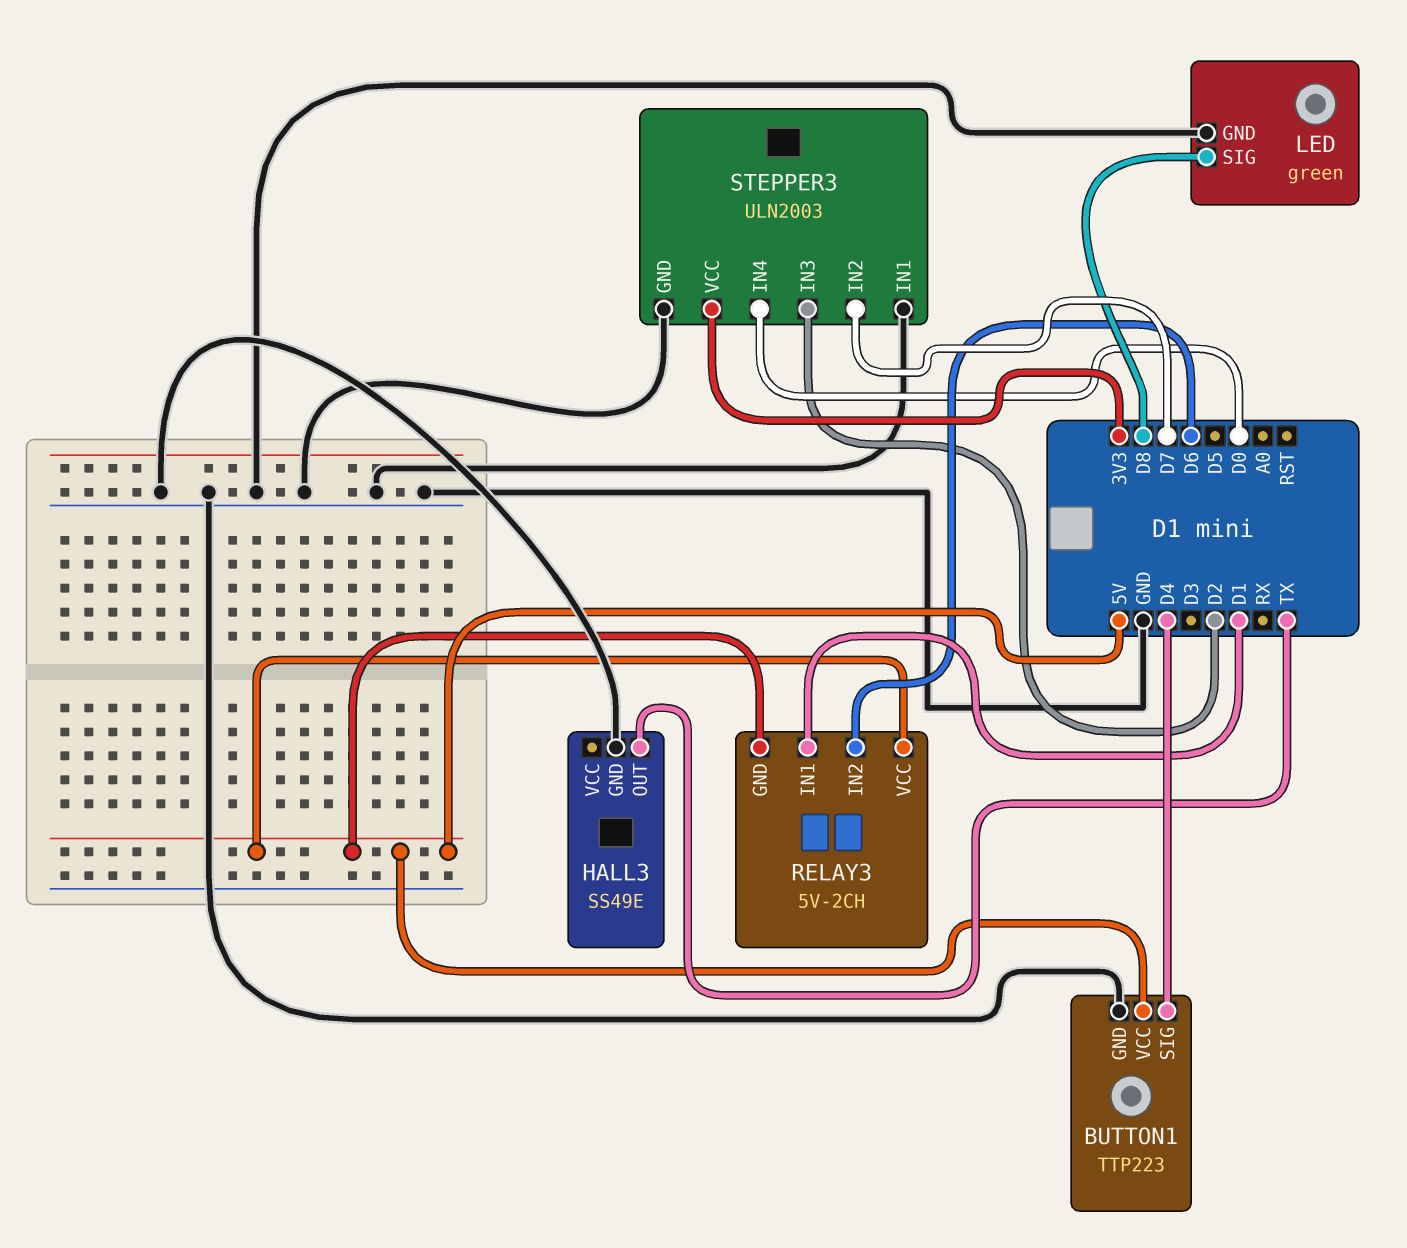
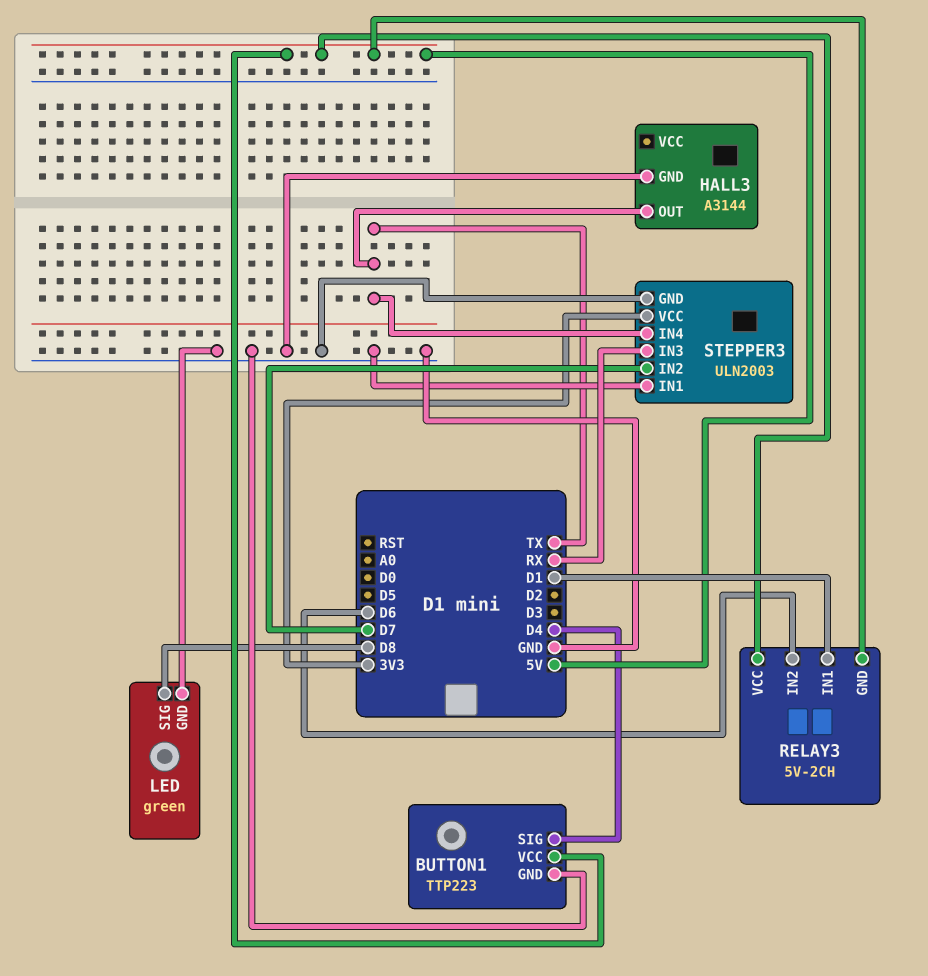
HALL3: SS49E -> A3144
STEPPER3 pin IN3: D2 -> RX
STEPPER3 pin IN4: D0 -> TX

